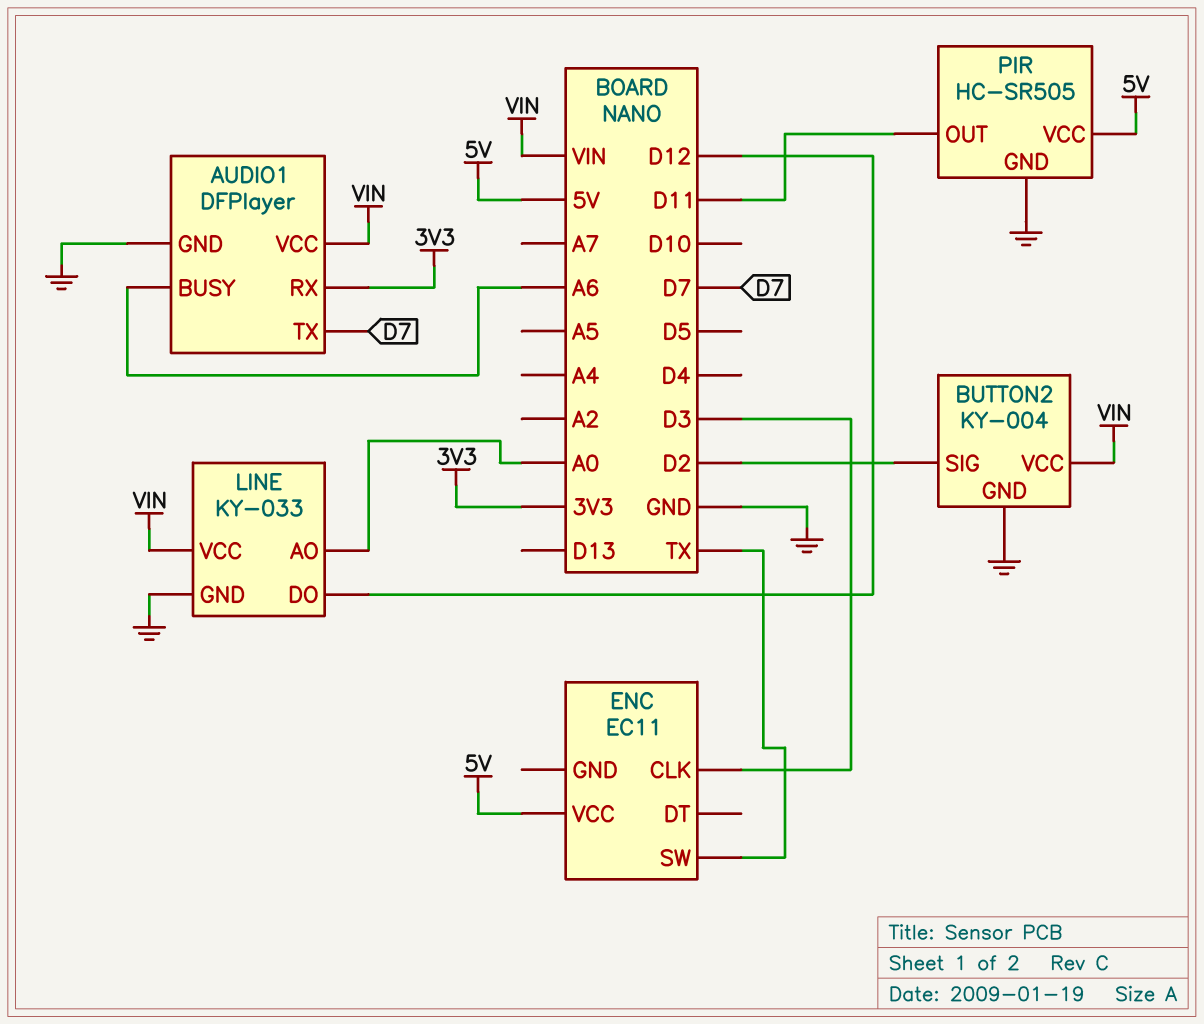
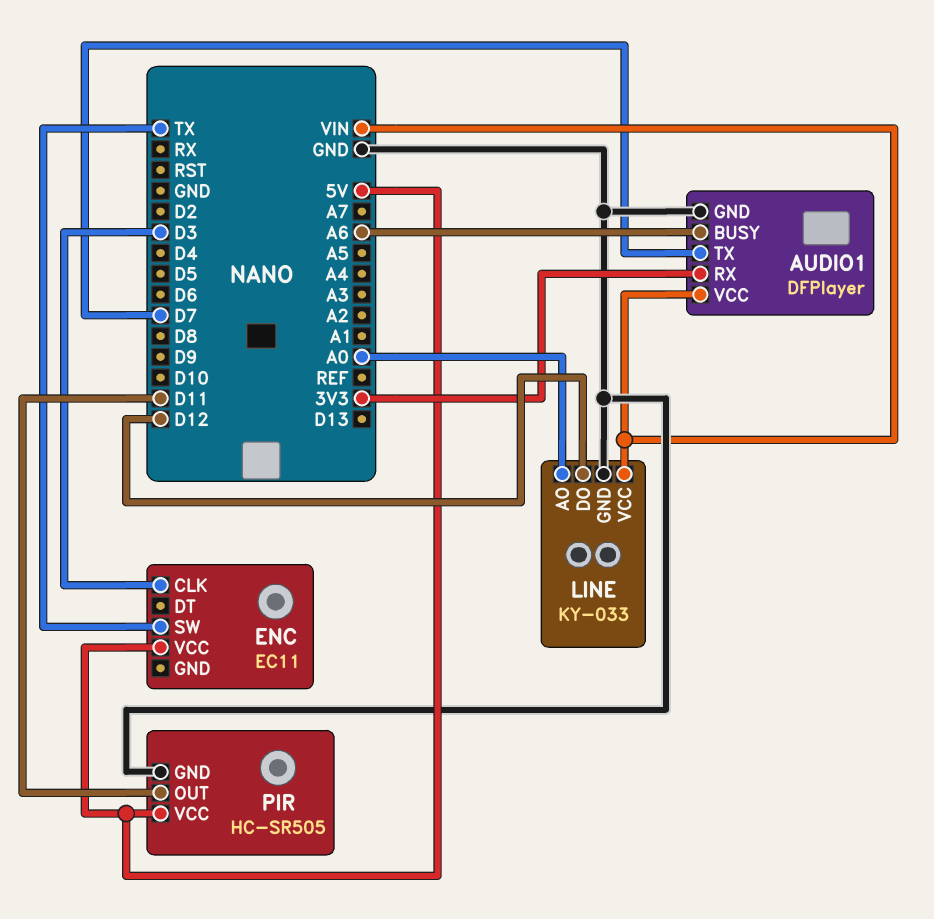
BUTTON2: KY-004 -> none
BUTTON2 pin GND: GND -> none
BUTTON2 pin SIG: D2 -> none
BUTTON2 pin VCC: VIN -> none

